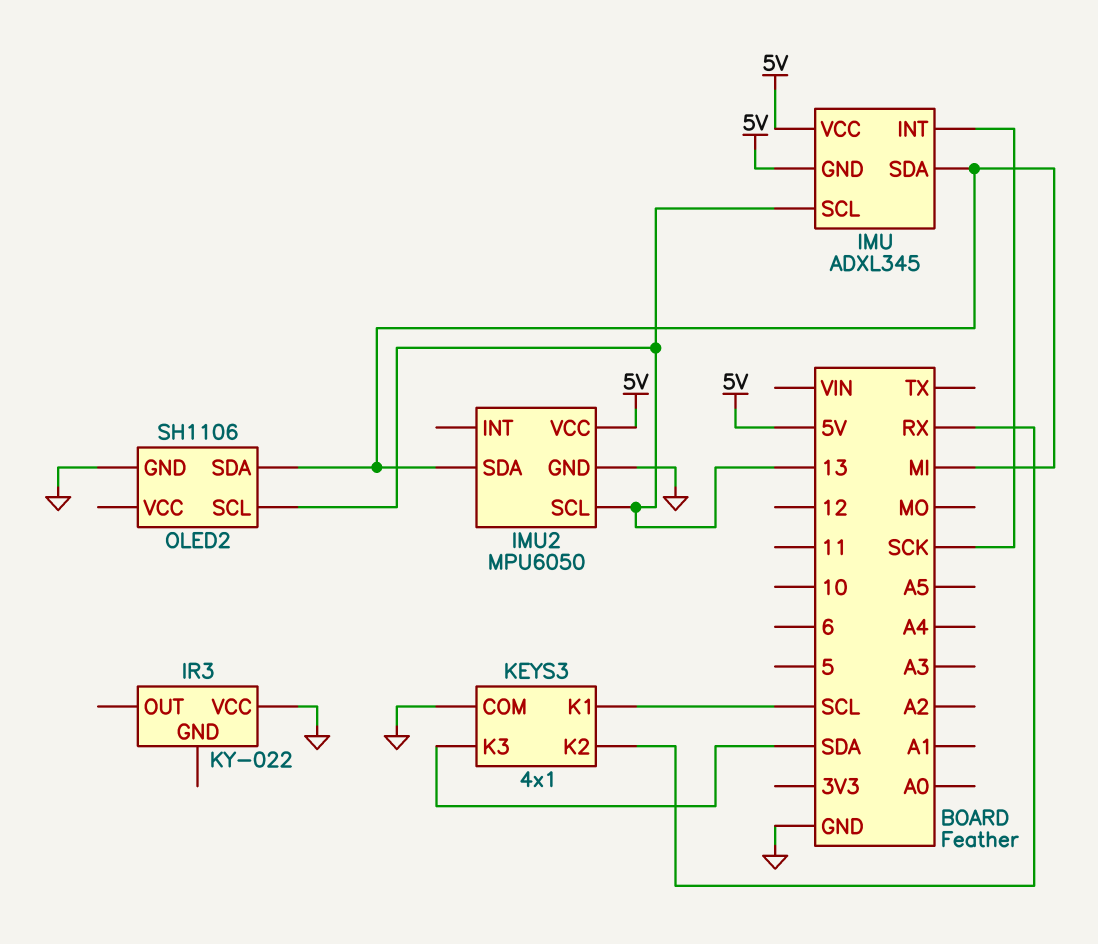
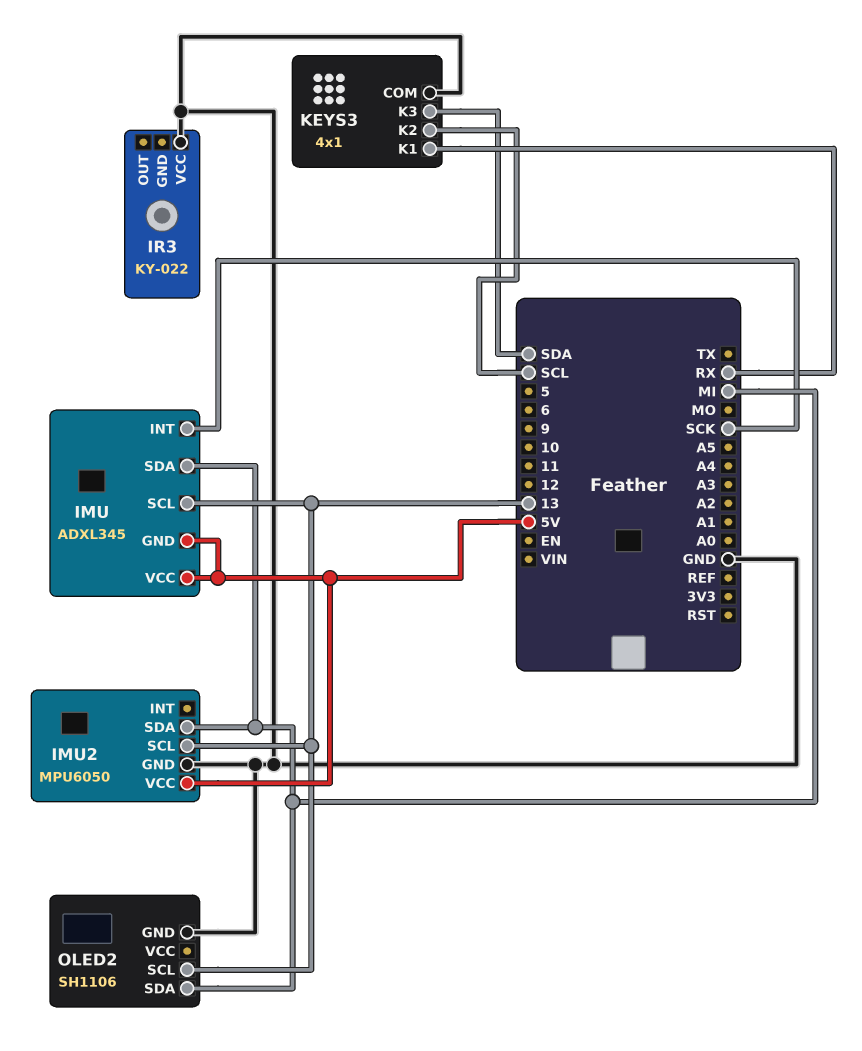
KEYS3 pin K1: SCL -> RX
KEYS3 pin K2: RX -> SCL

